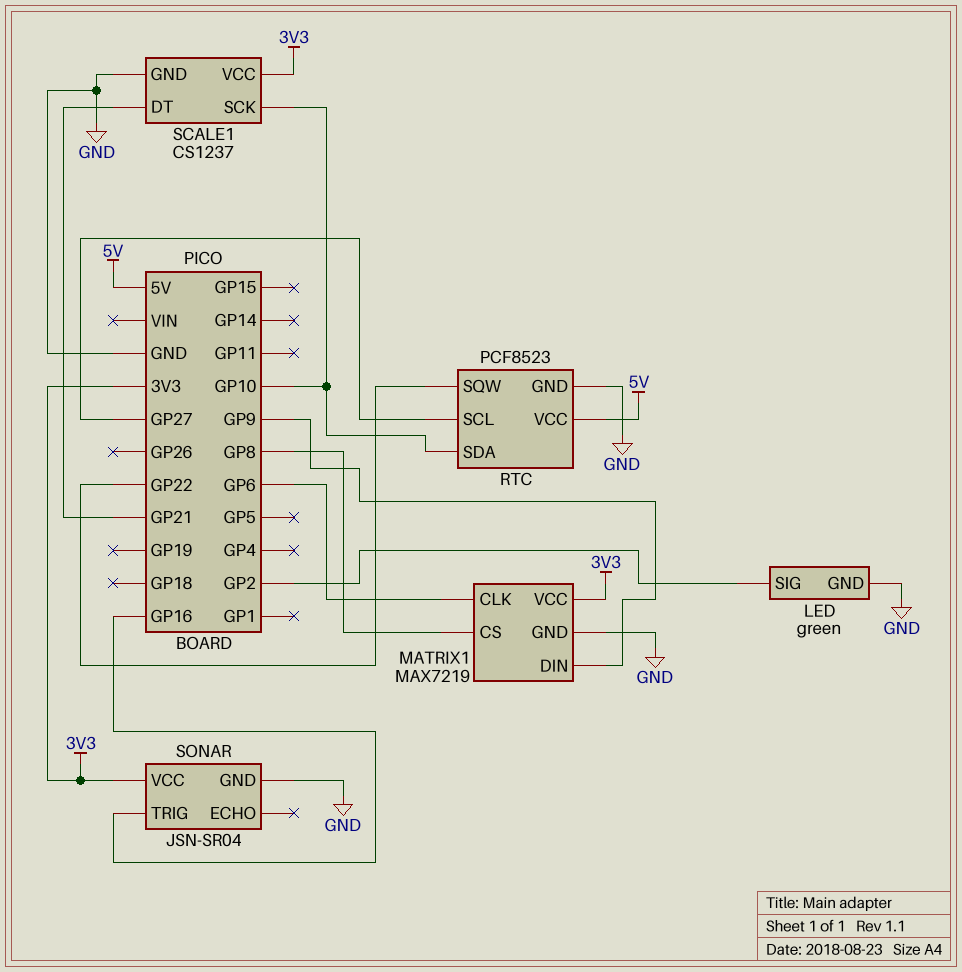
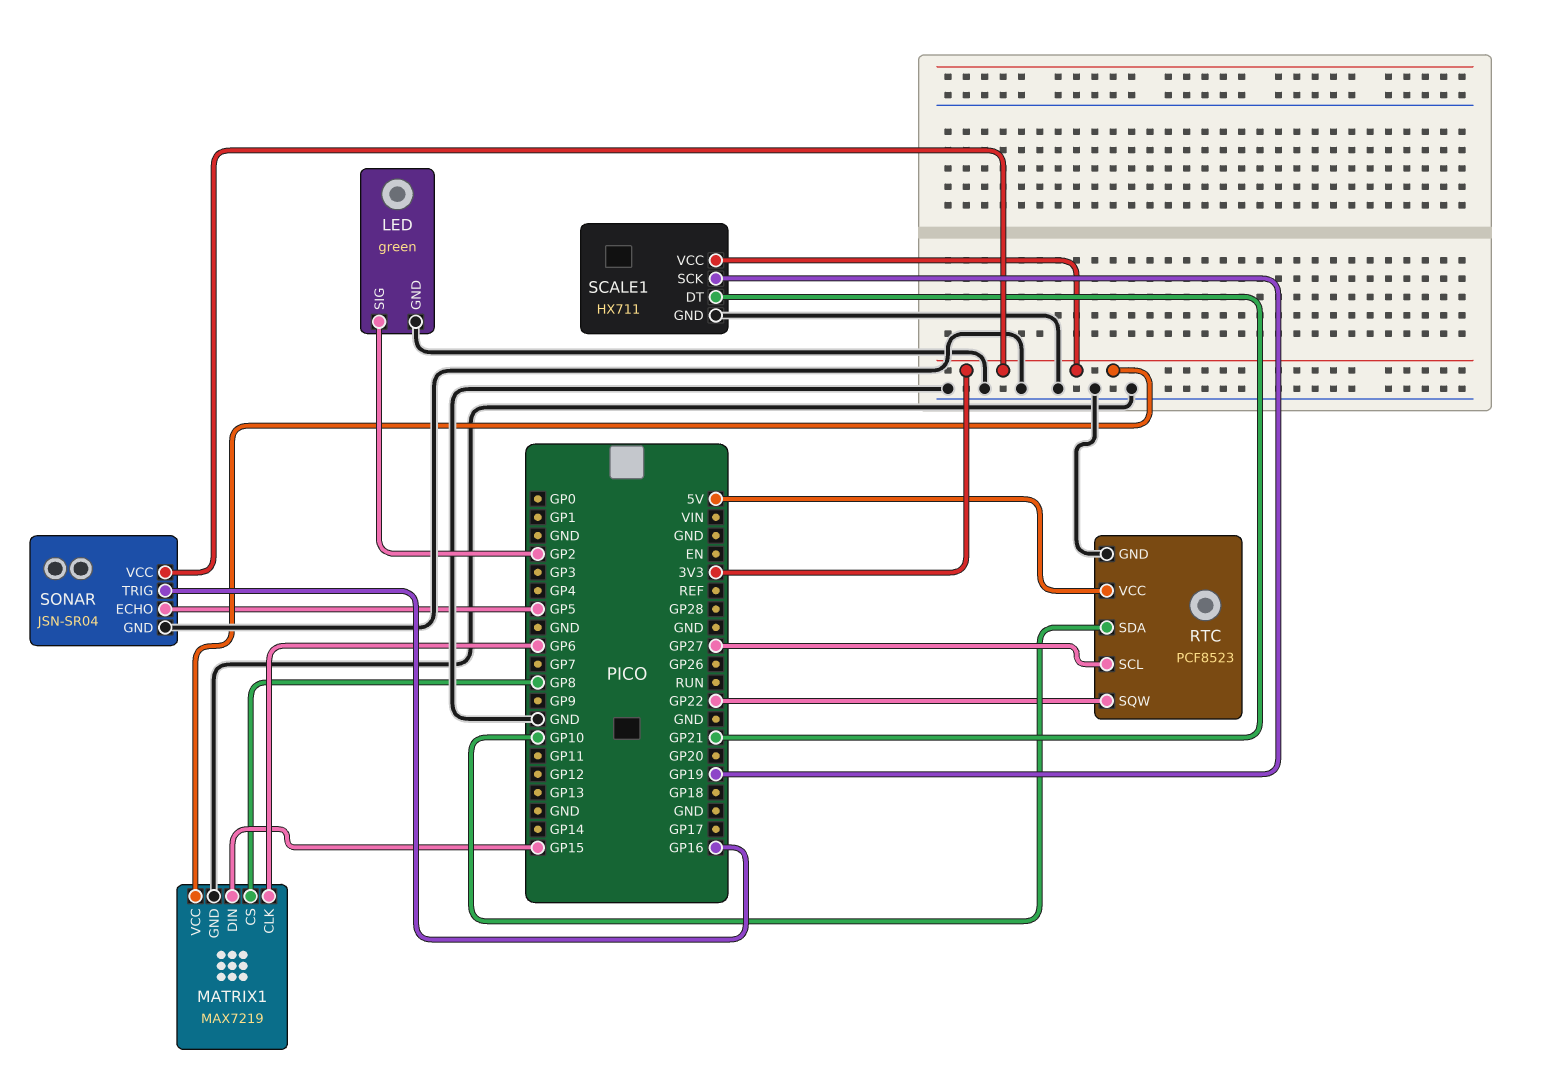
MATRIX1 pin DIN: GP9 -> GP15
SCALE1: CS1237 -> HX711
SCALE1 pin SCK: GP10 -> GP19
SONAR pin ECHO: none -> GP5

